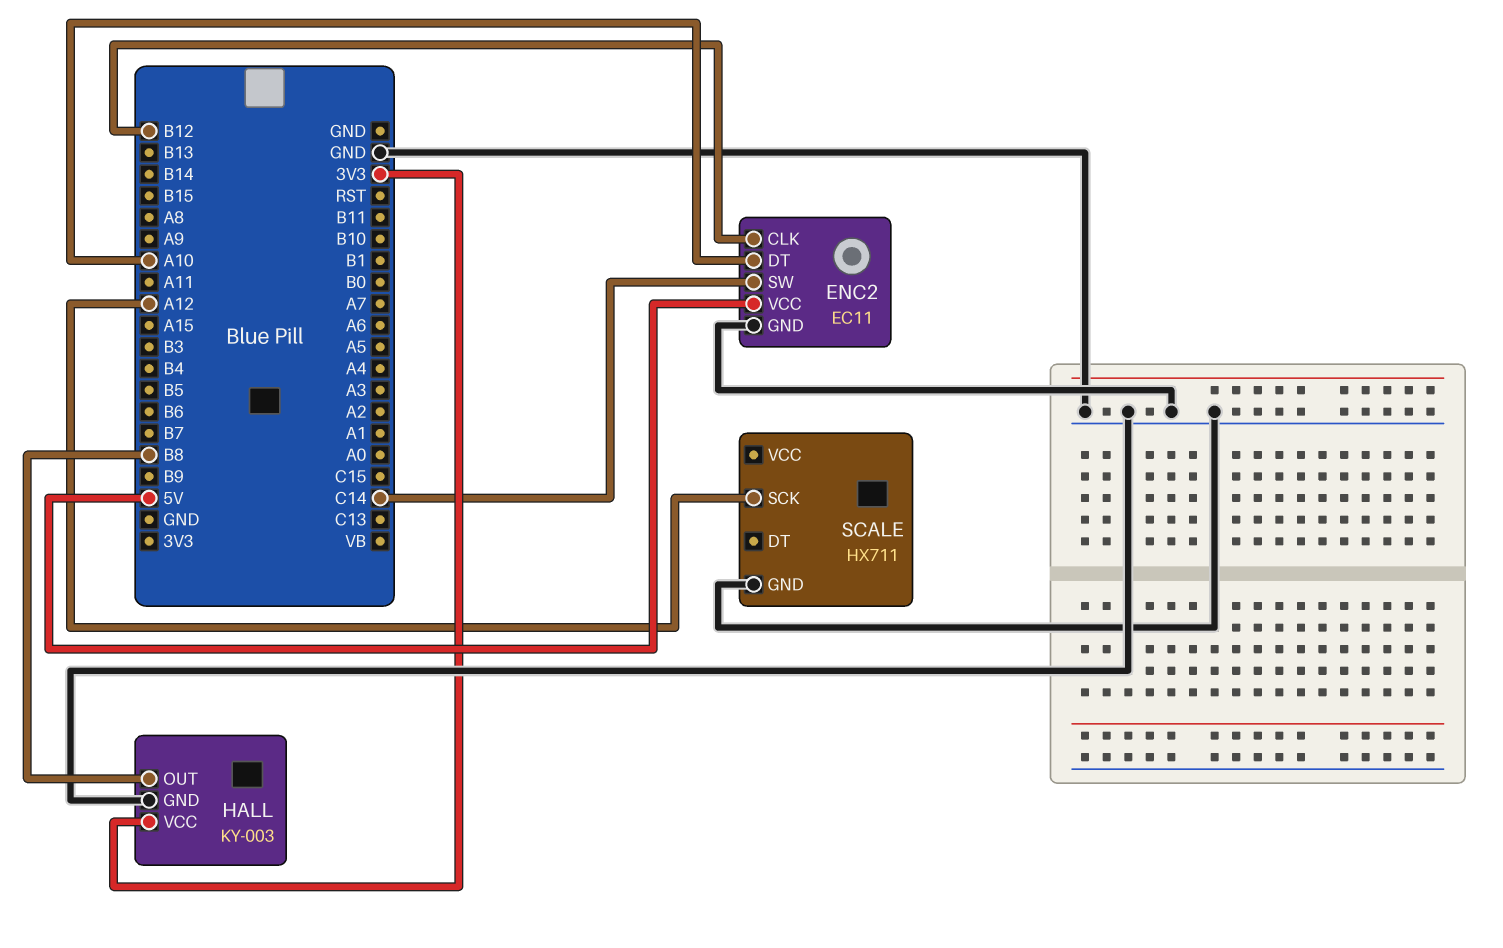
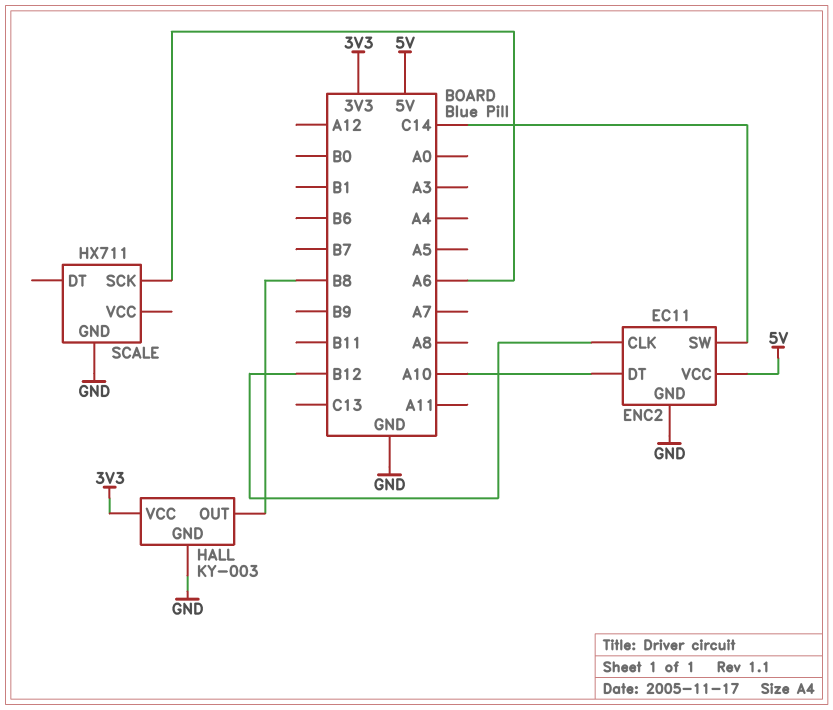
SCALE pin SCK: A12 -> A6

